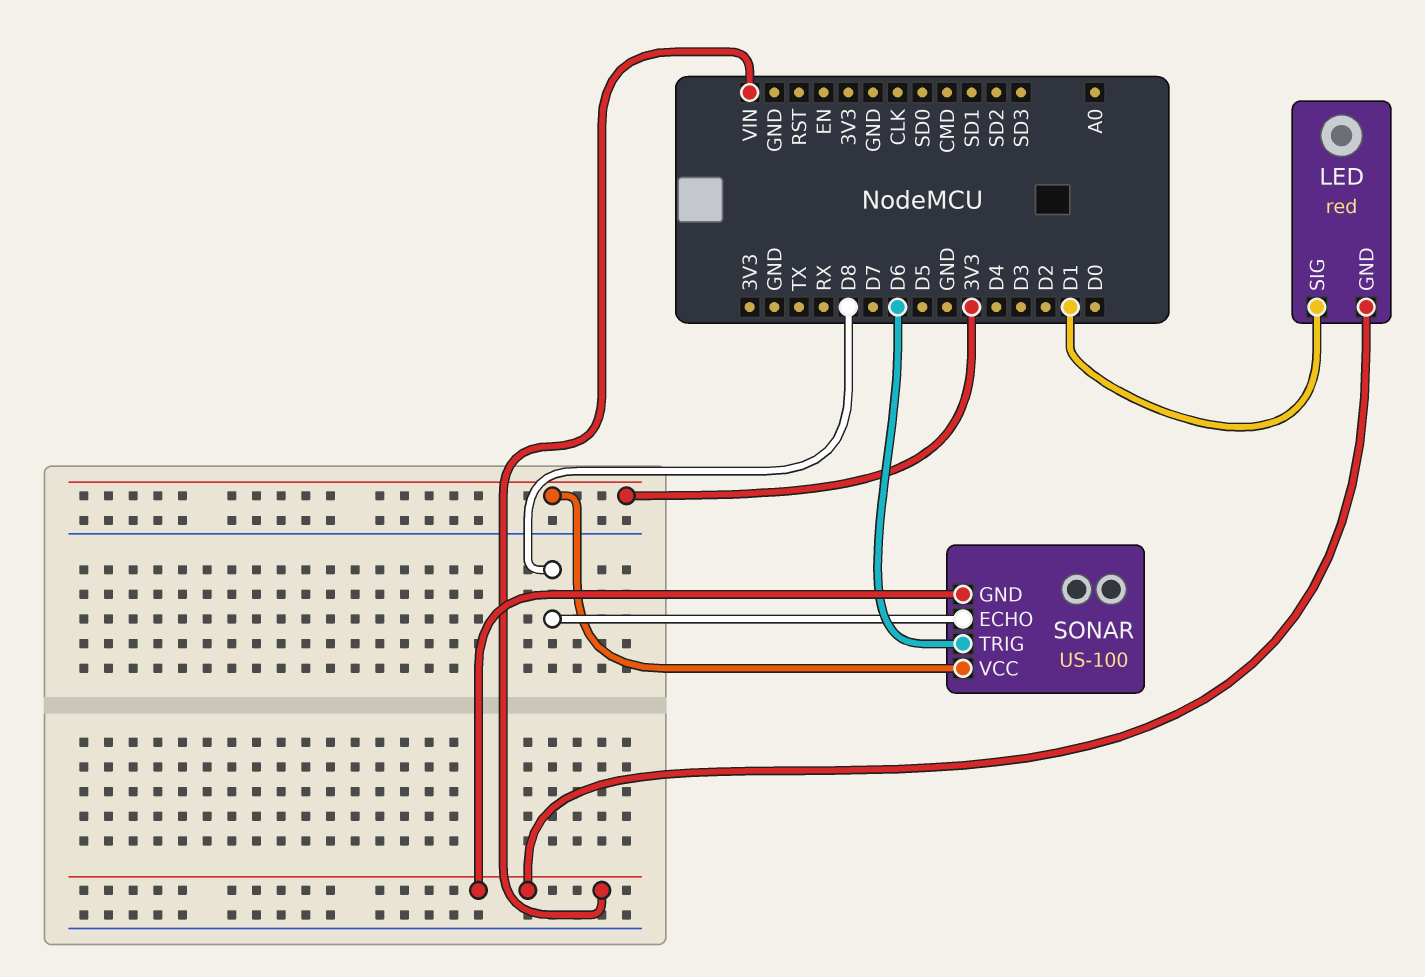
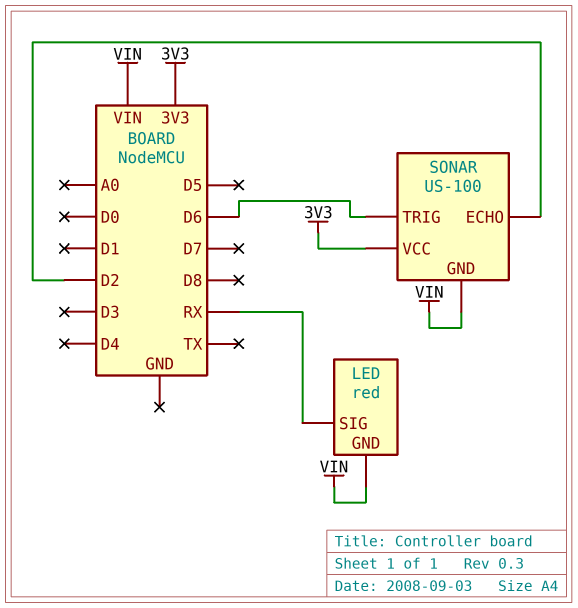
LED pin SIG: D1 -> RX
SONAR pin ECHO: D8 -> D2

